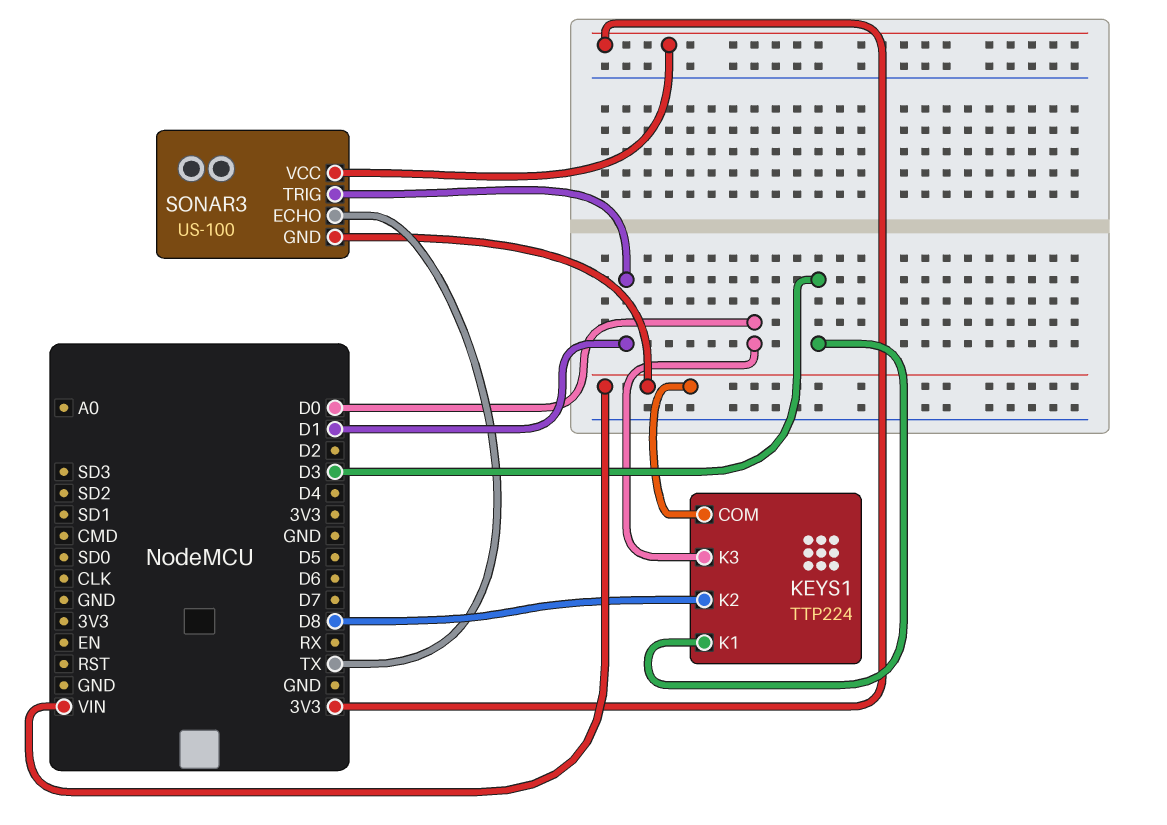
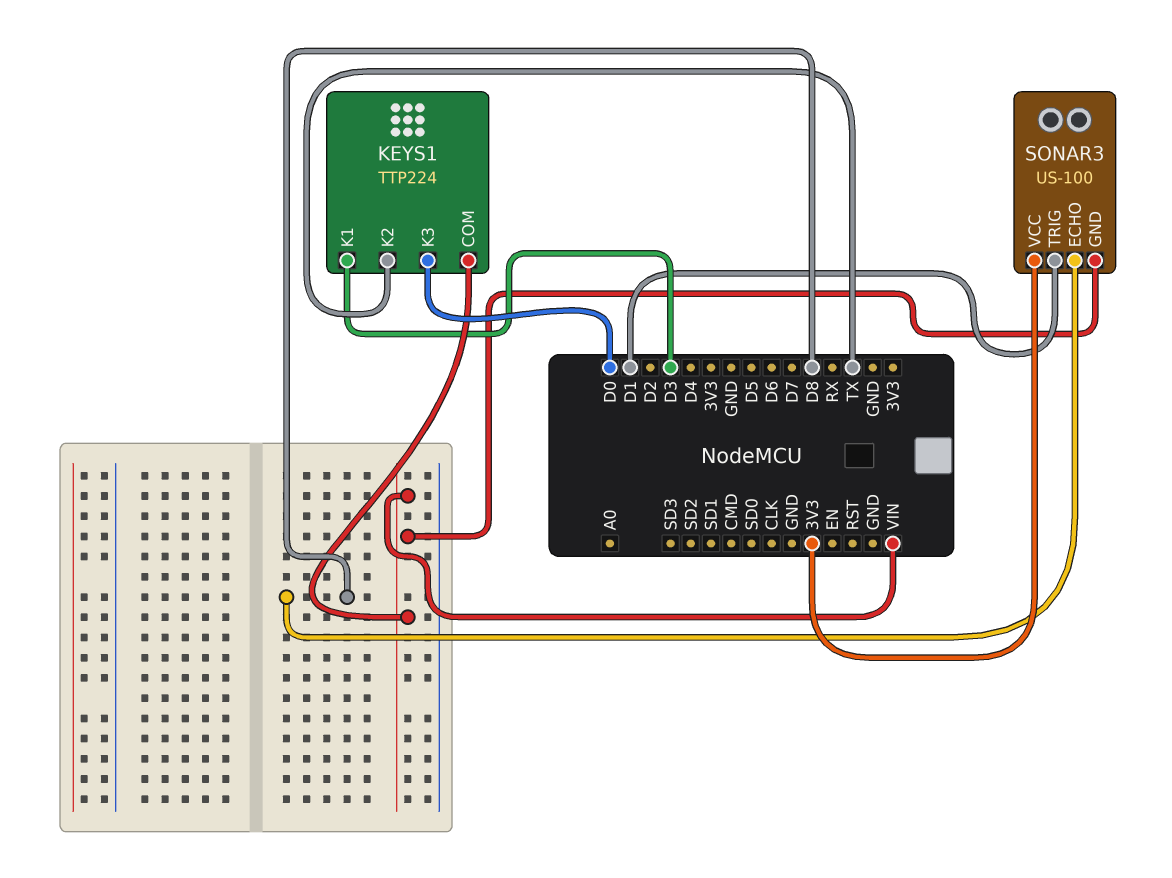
KEYS1 pin K2: D8 -> TX
SONAR3 pin ECHO: TX -> D8

